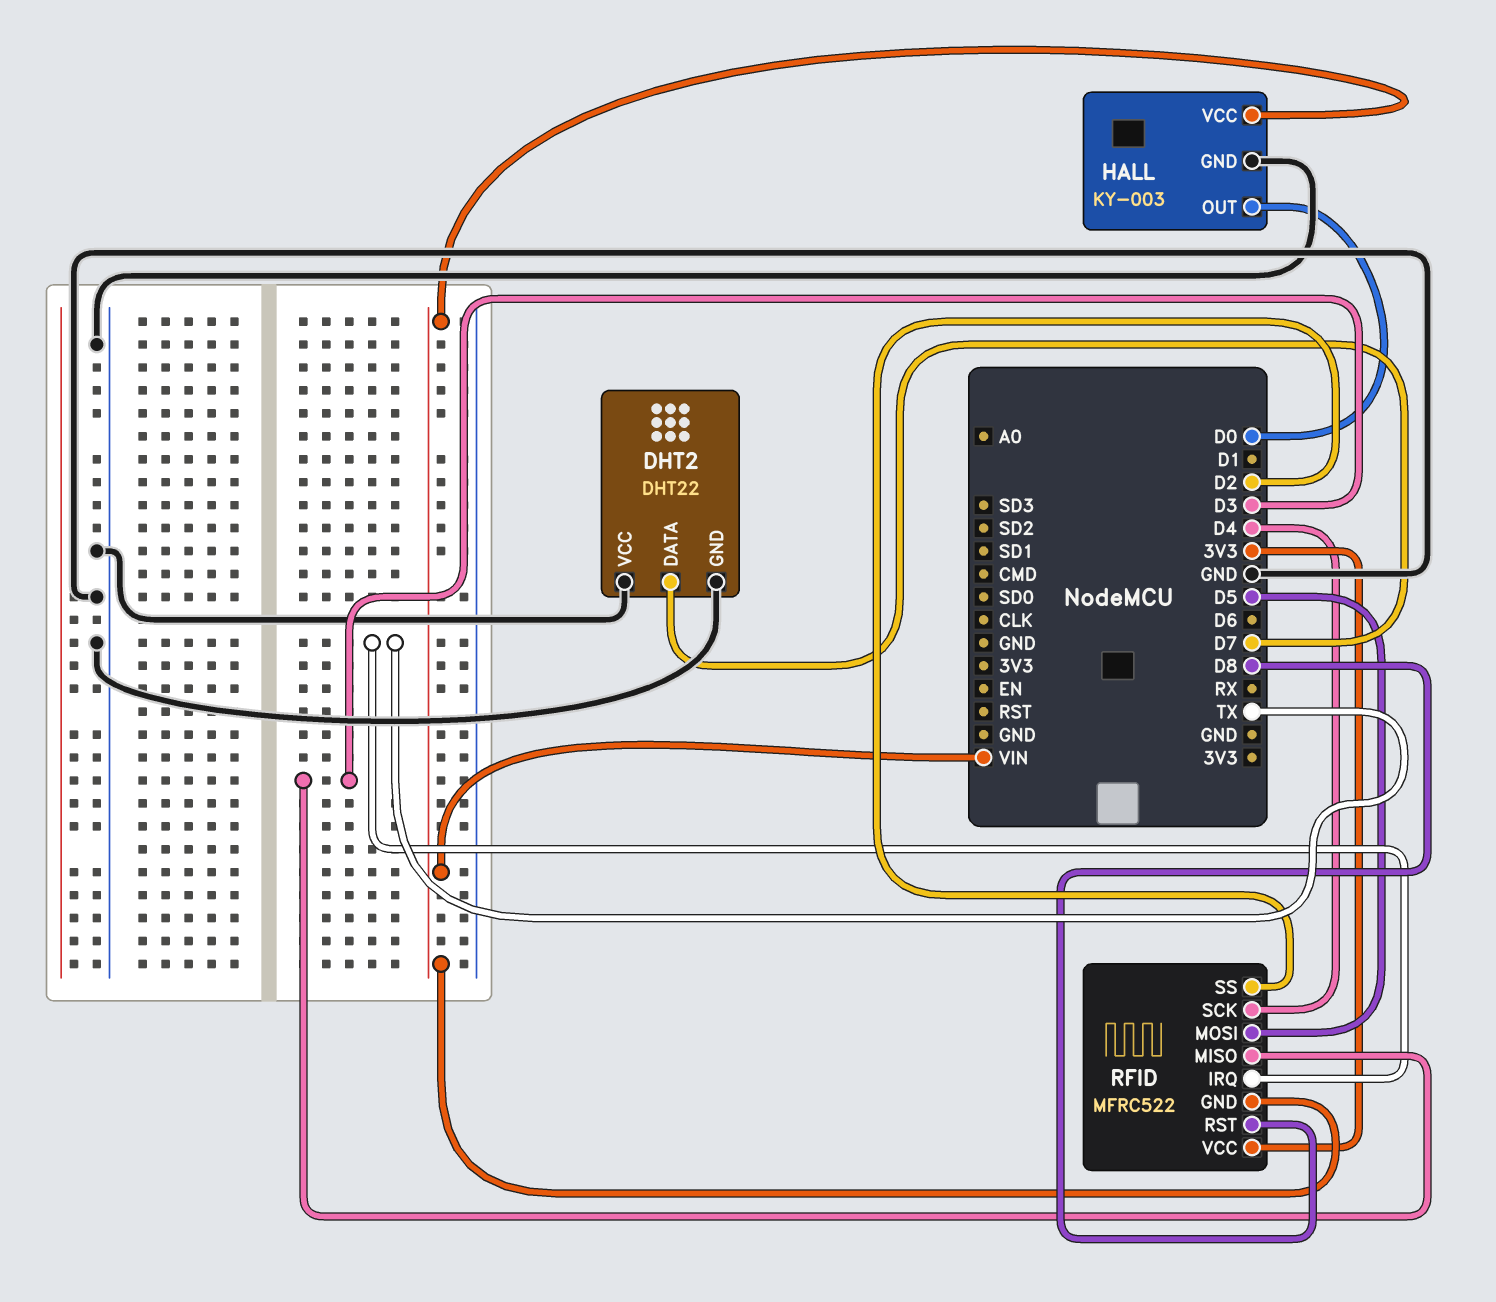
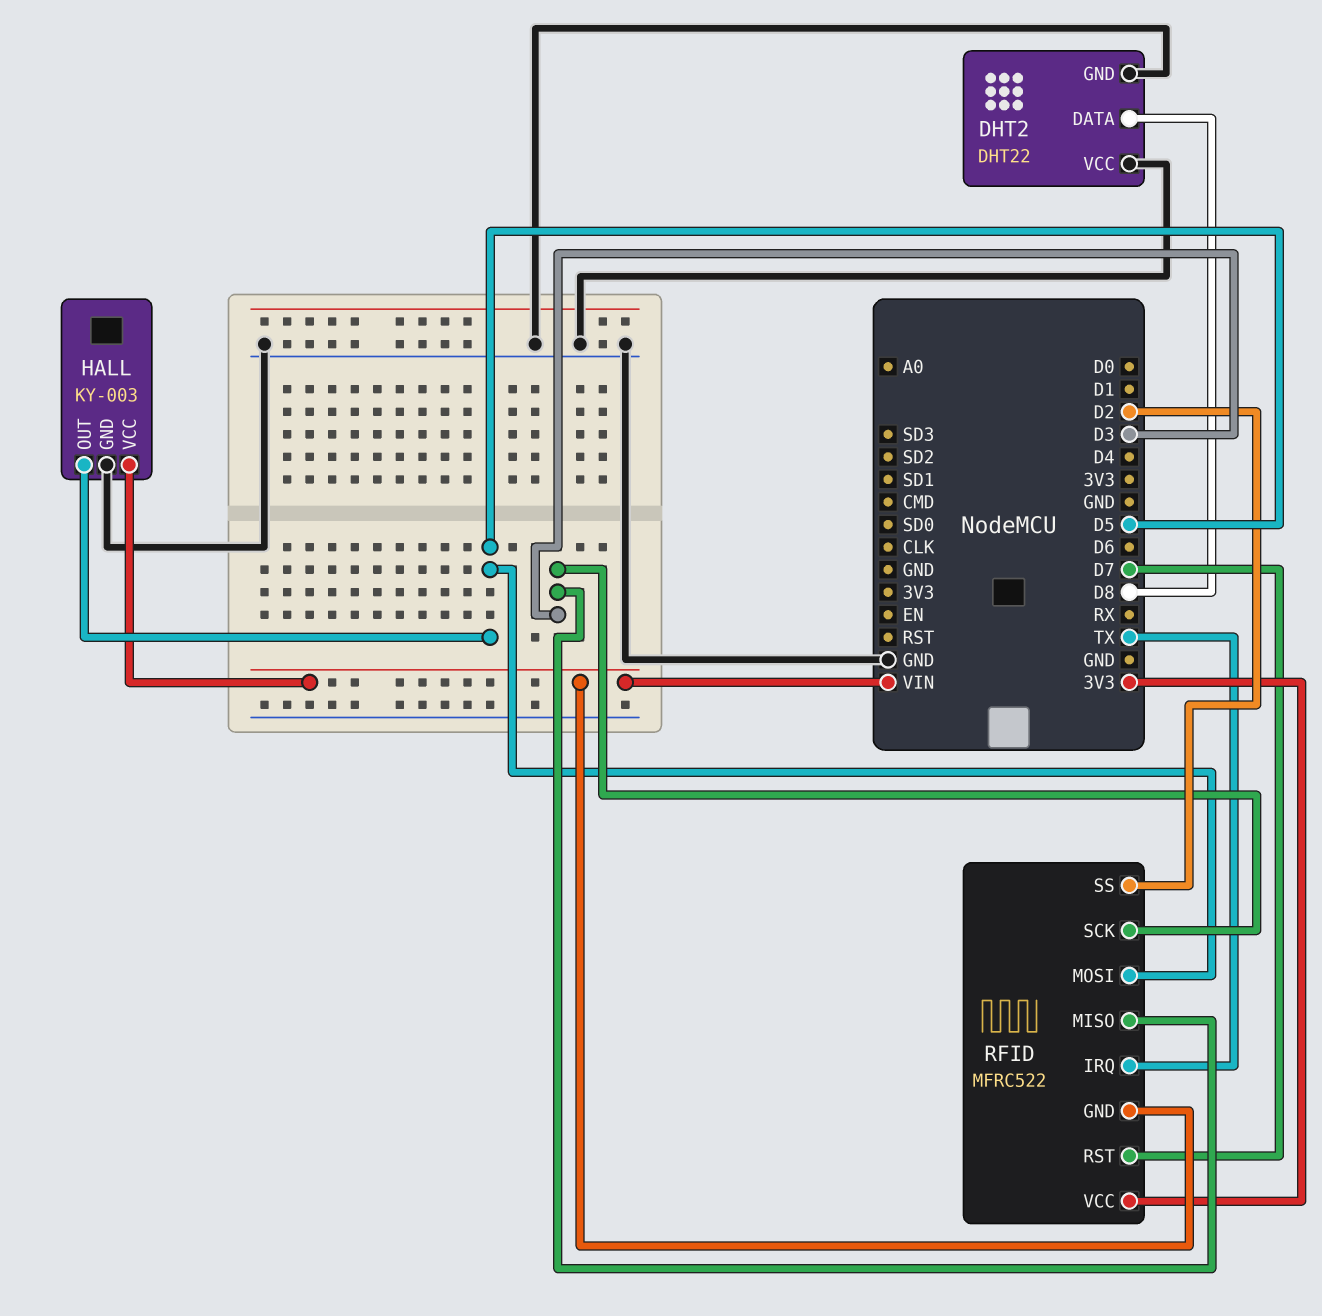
DHT2 pin DATA: D7 -> D8
HALL pin OUT: D0 -> D5
RFID pin RST: D8 -> D7
RFID pin SCK: D4 -> D3

